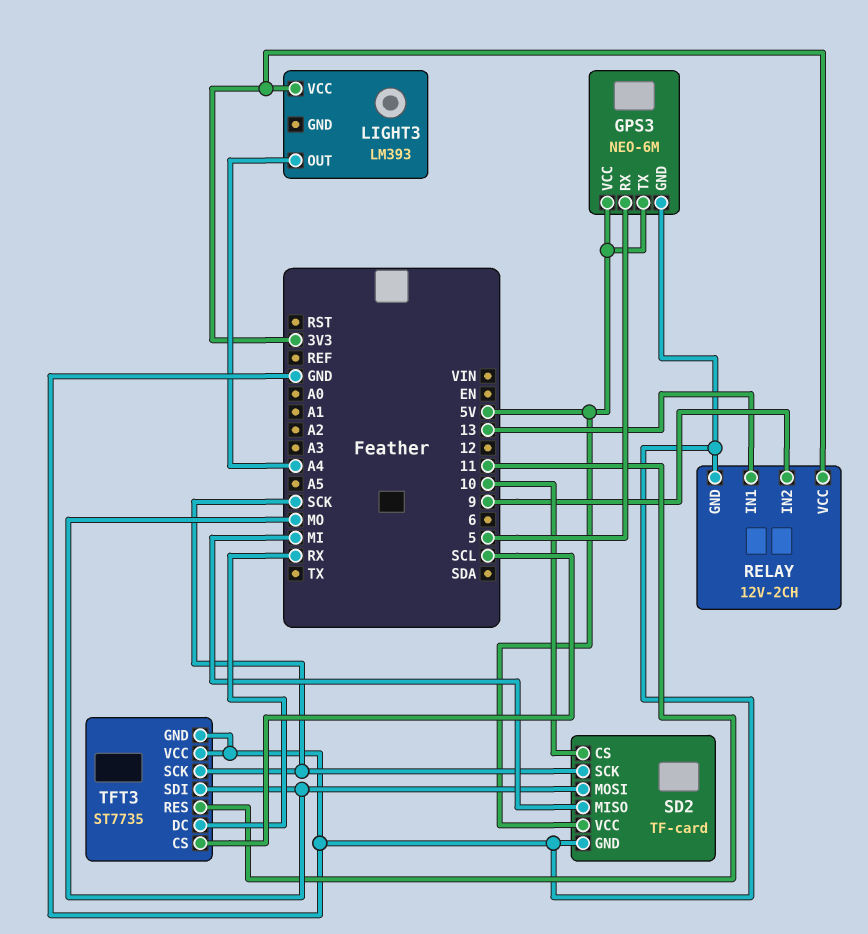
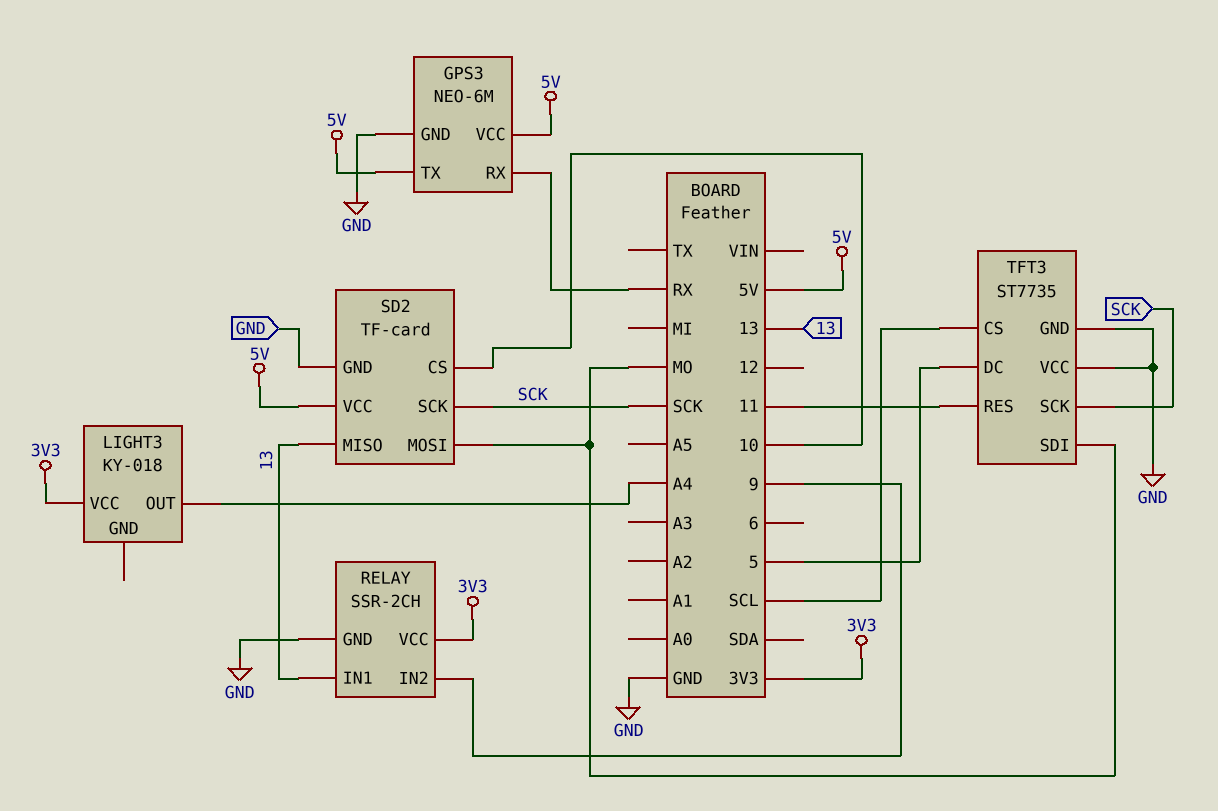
GPS3 pin RX: 5 -> RX
LIGHT3: LM393 -> KY-018
RELAY: 12V-2CH -> SSR-2CH
SD2 pin MISO: MI -> 13
TFT3 pin DC: RX -> 5

